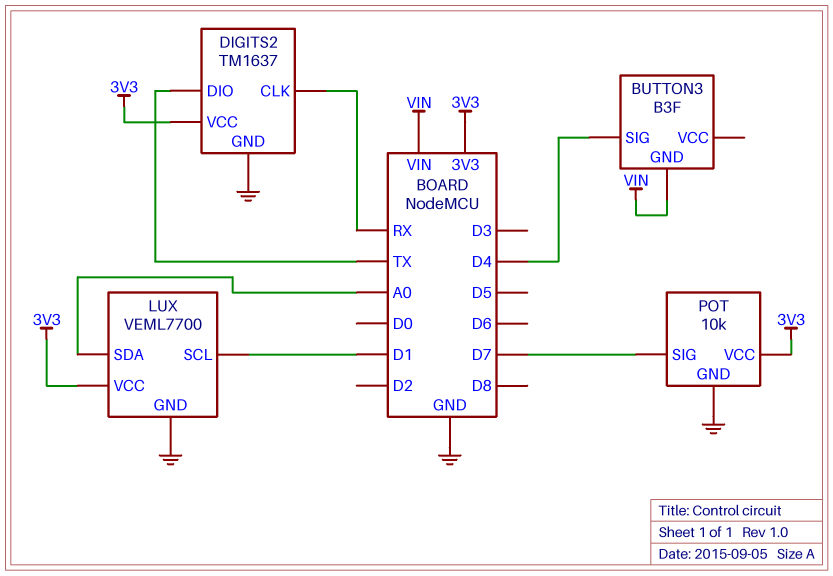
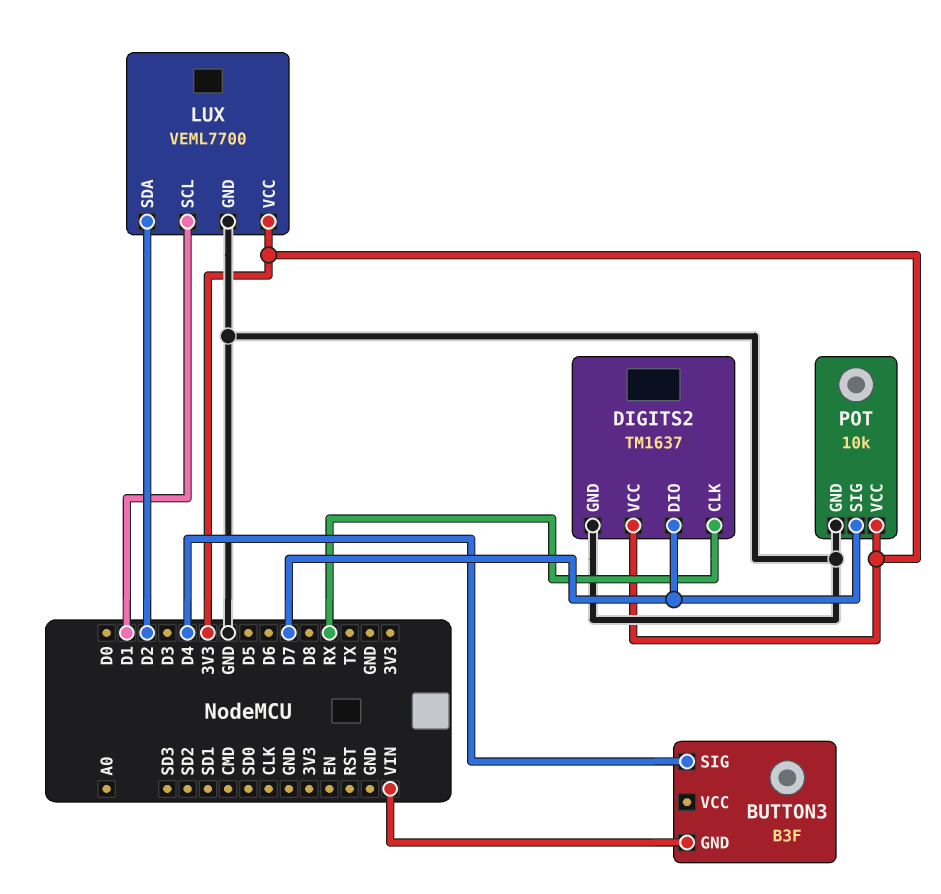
DIGITS2 pin DIO: TX -> D7
LUX pin SDA: A0 -> D2

